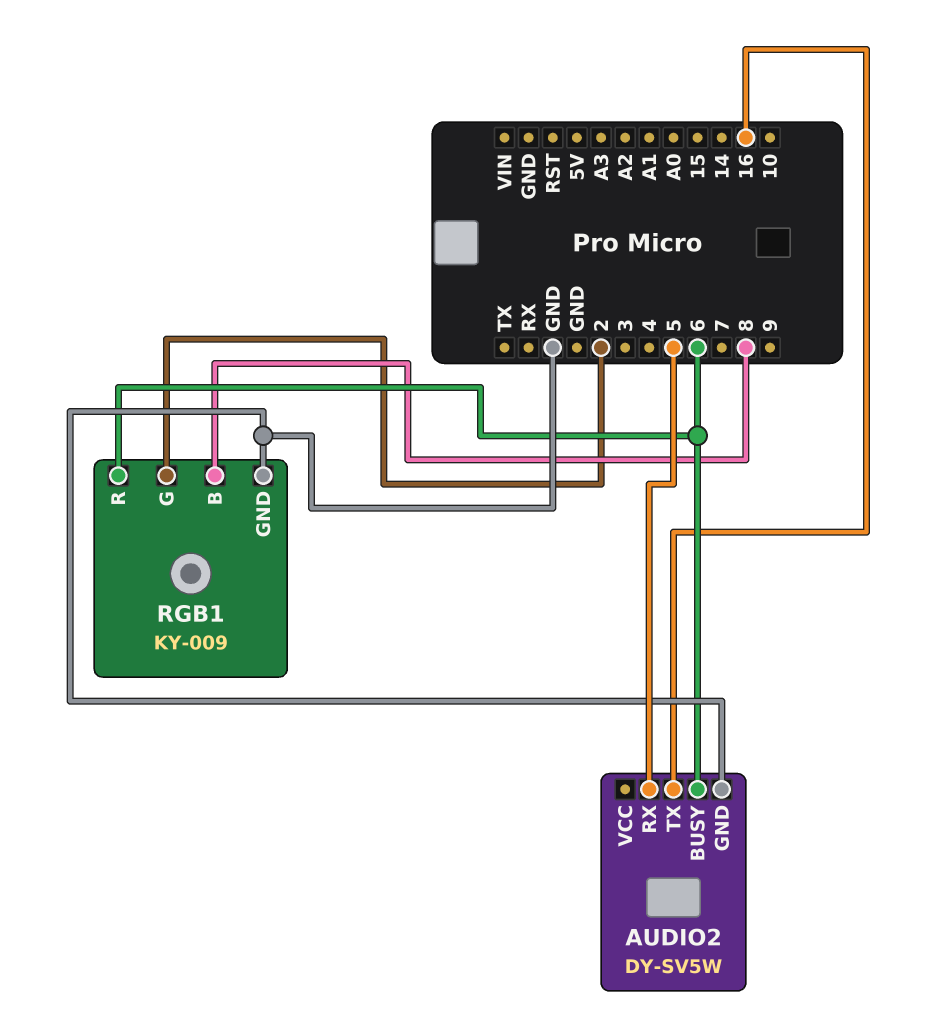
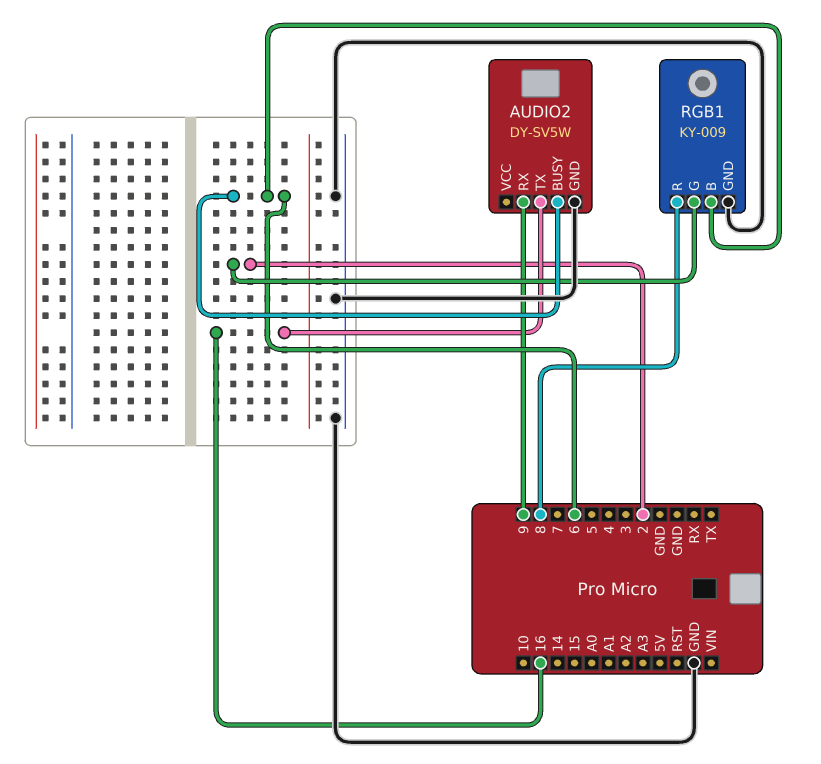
AUDIO2 pin RX: 5 -> 9
RGB1 pin B: 8 -> 6
RGB1 pin R: 6 -> 8

